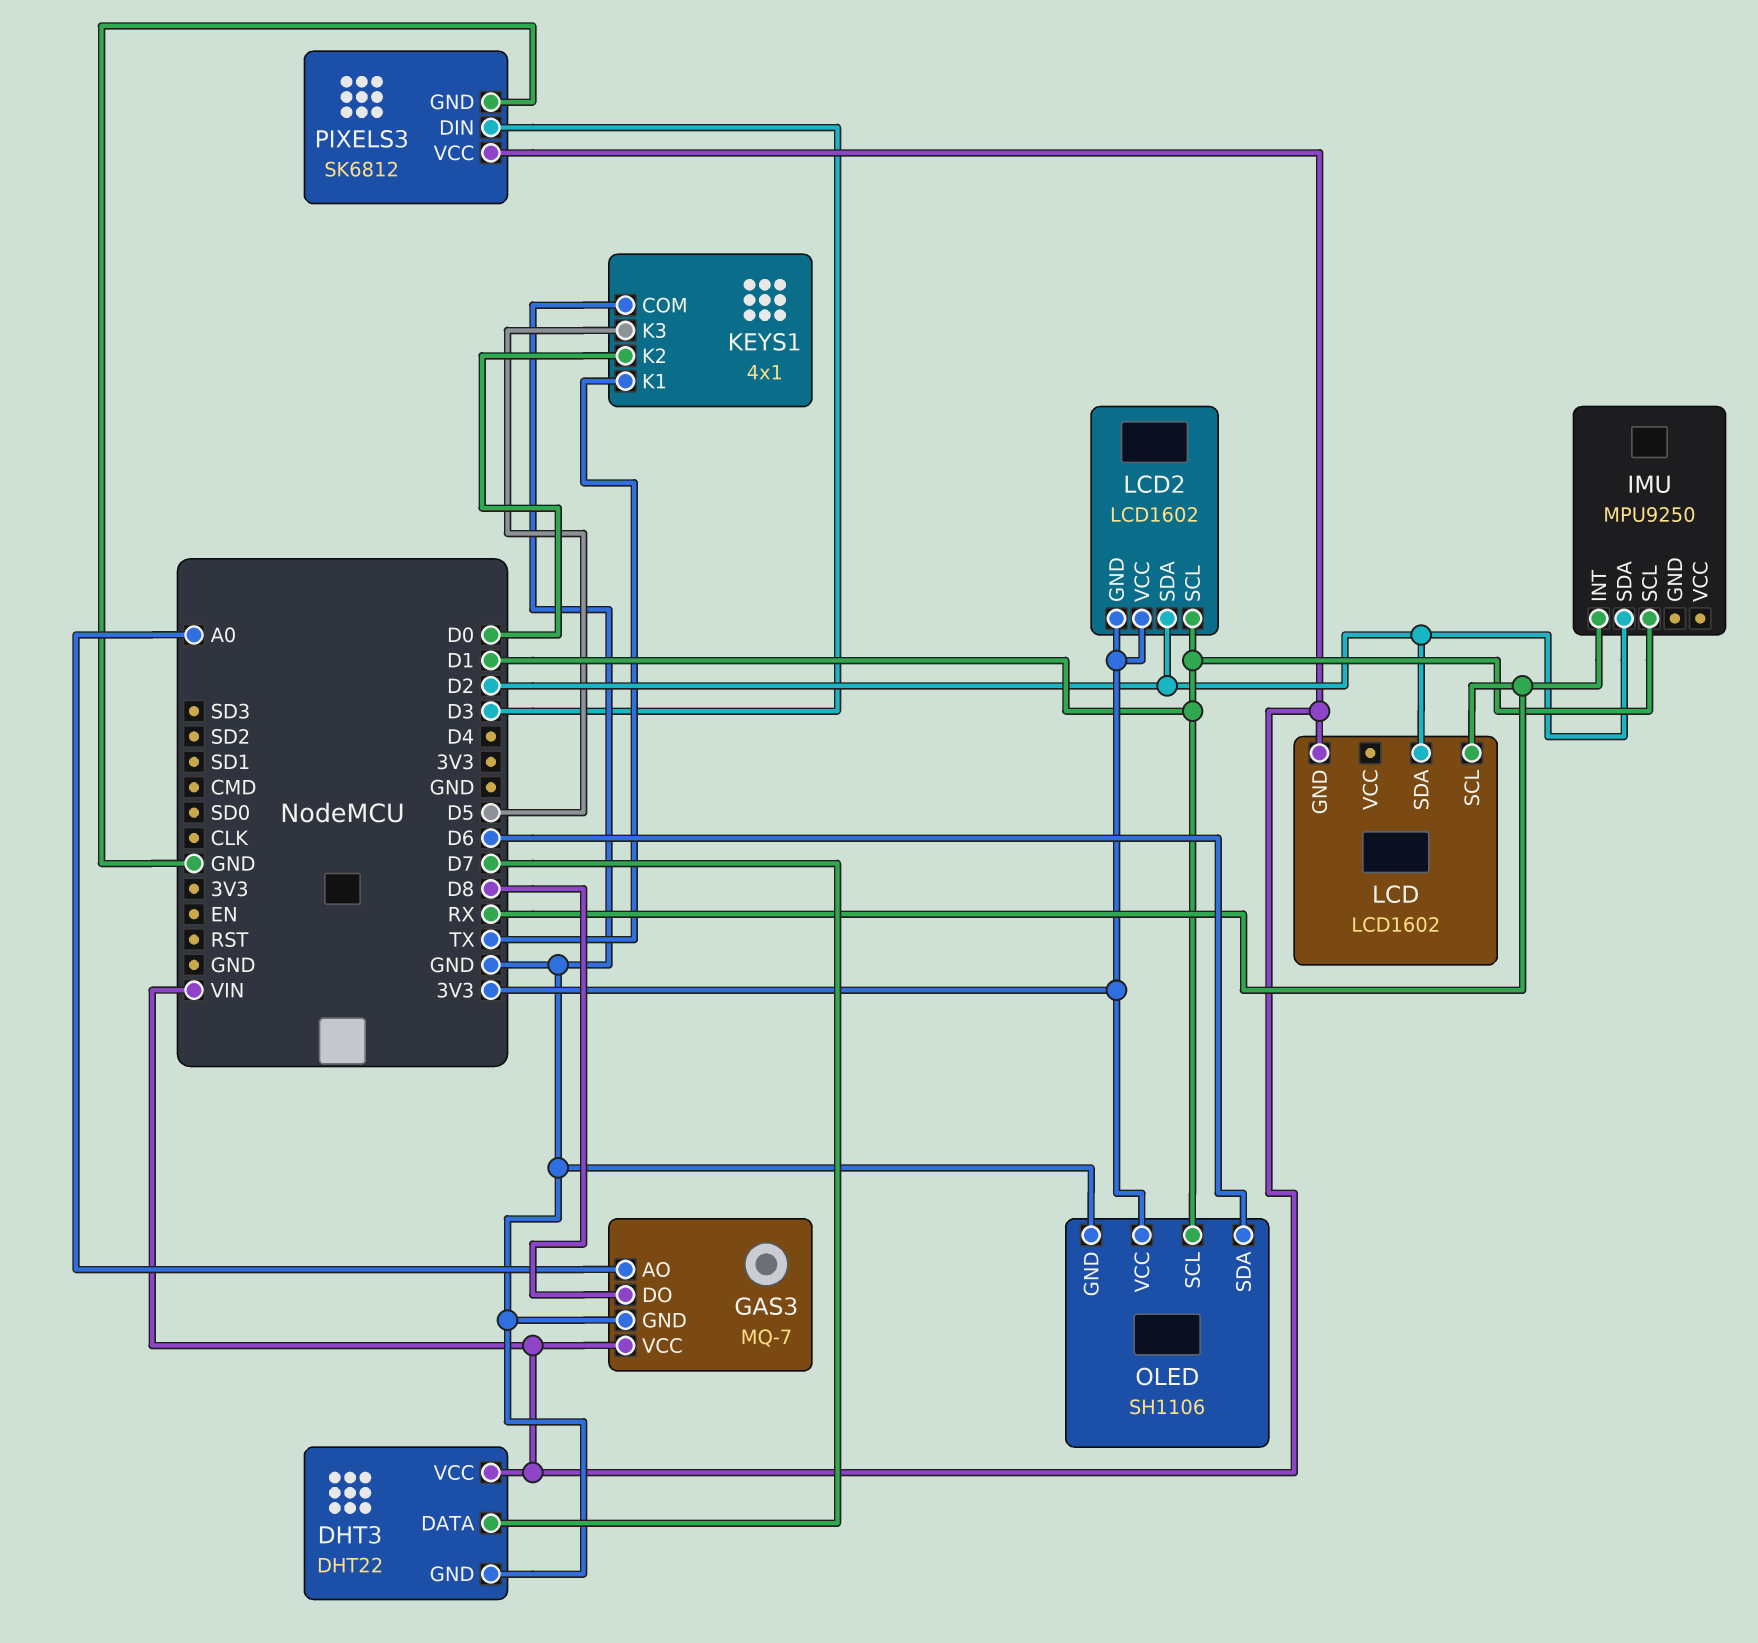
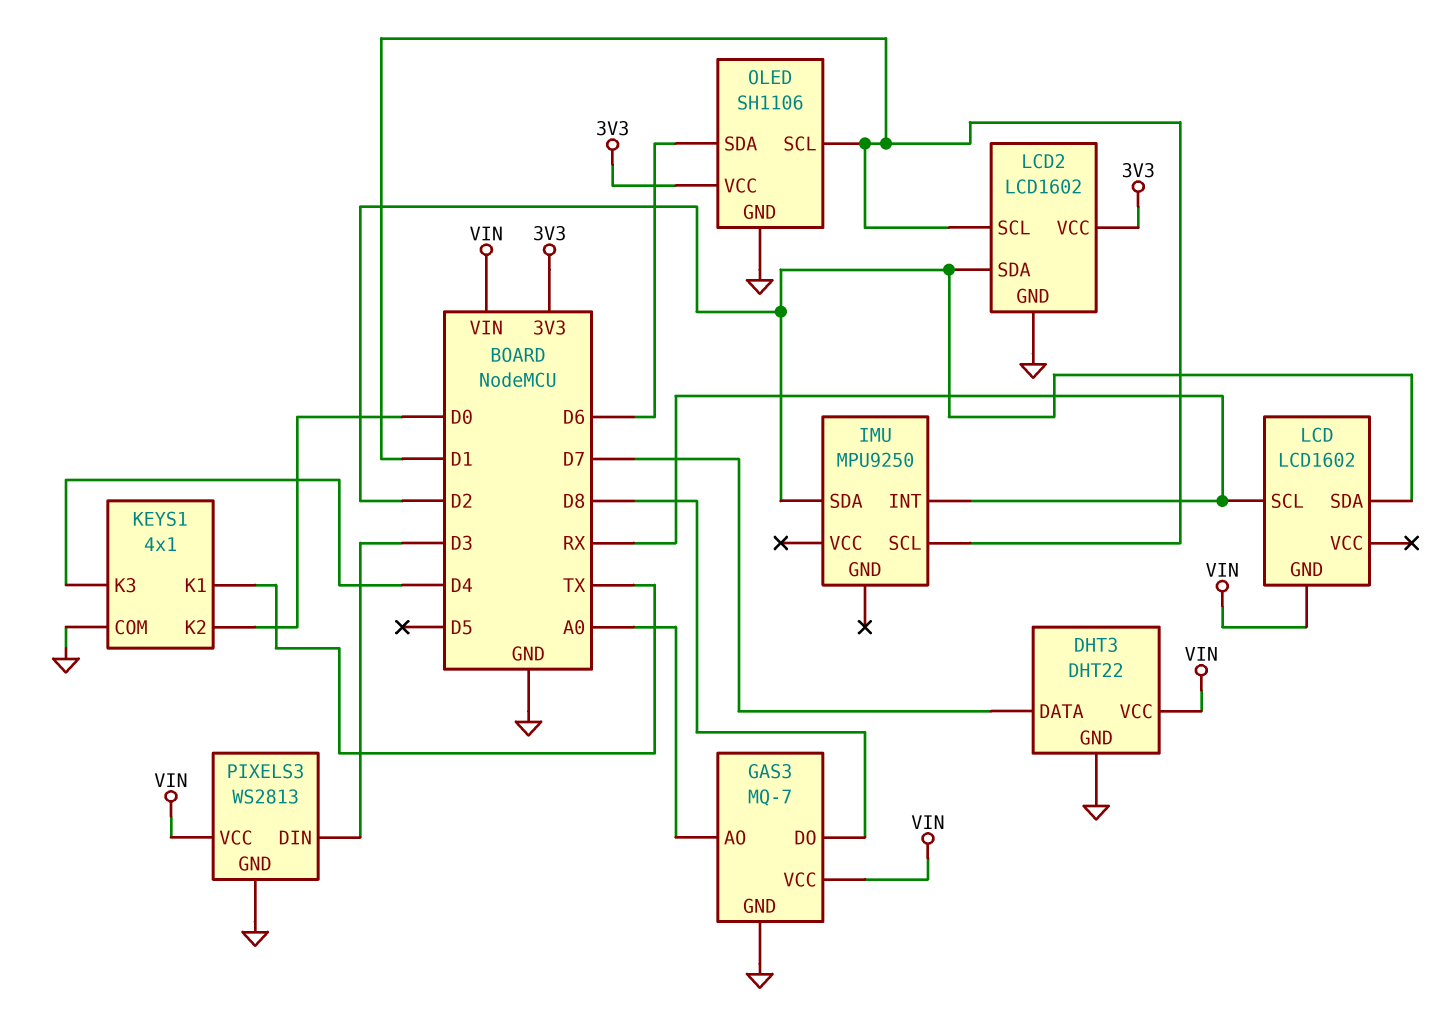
KEYS1 pin K3: D5 -> D4
LCD2 pin GND: 3V3 -> GND
PIXELS3: SK6812 -> WS2813

